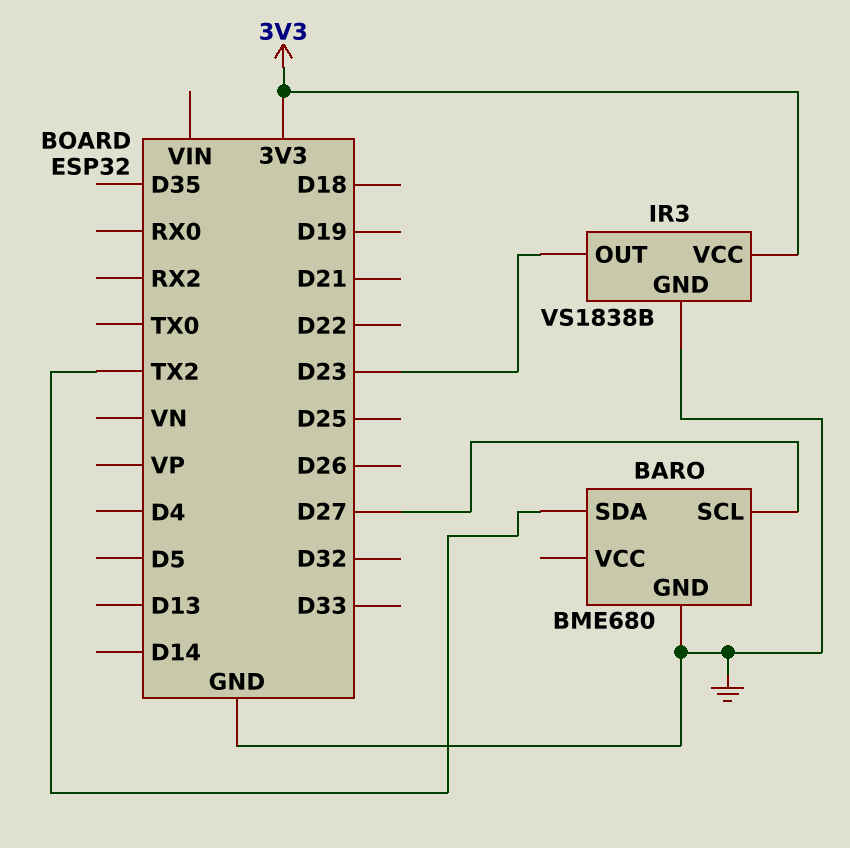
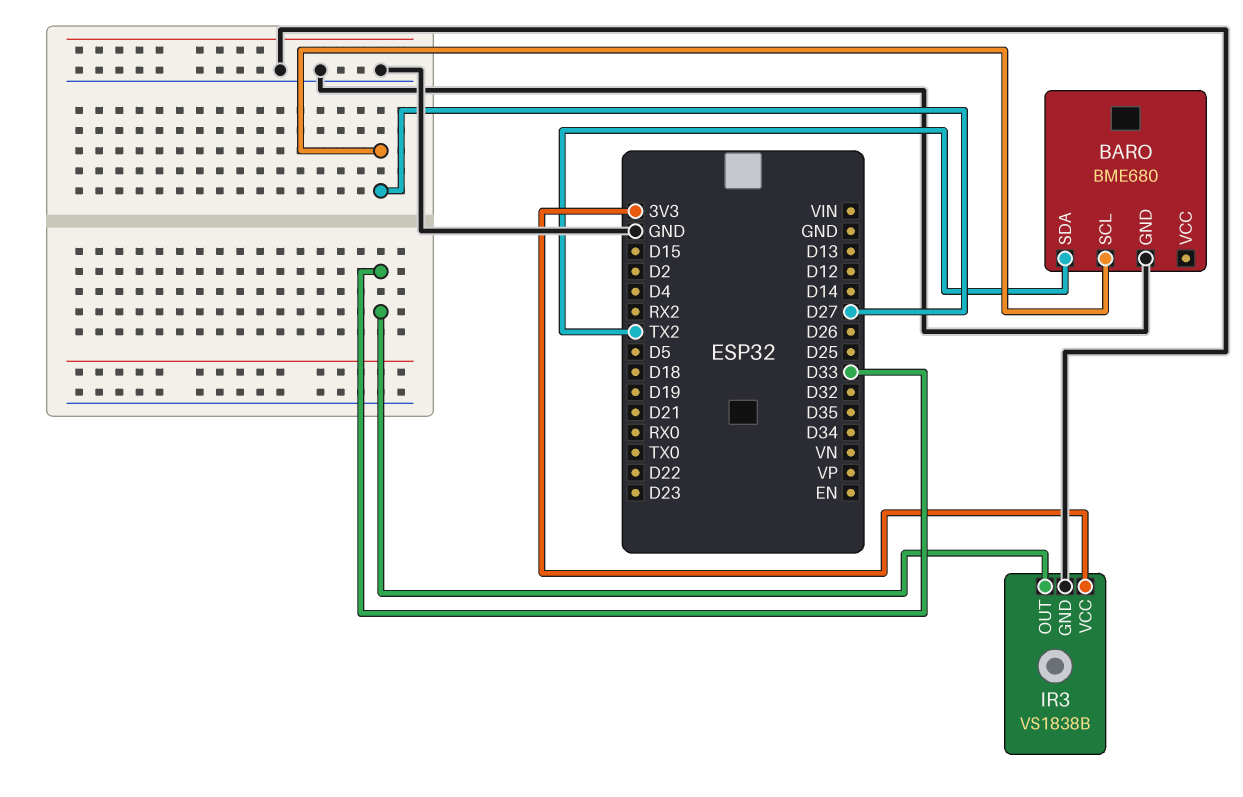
IR3 pin OUT: D23 -> D33

